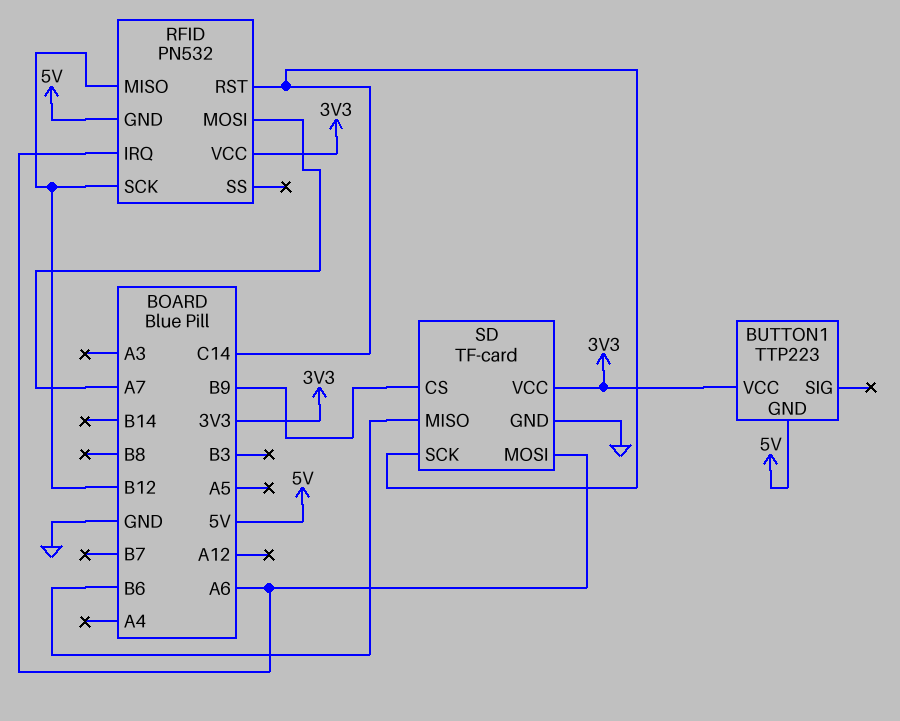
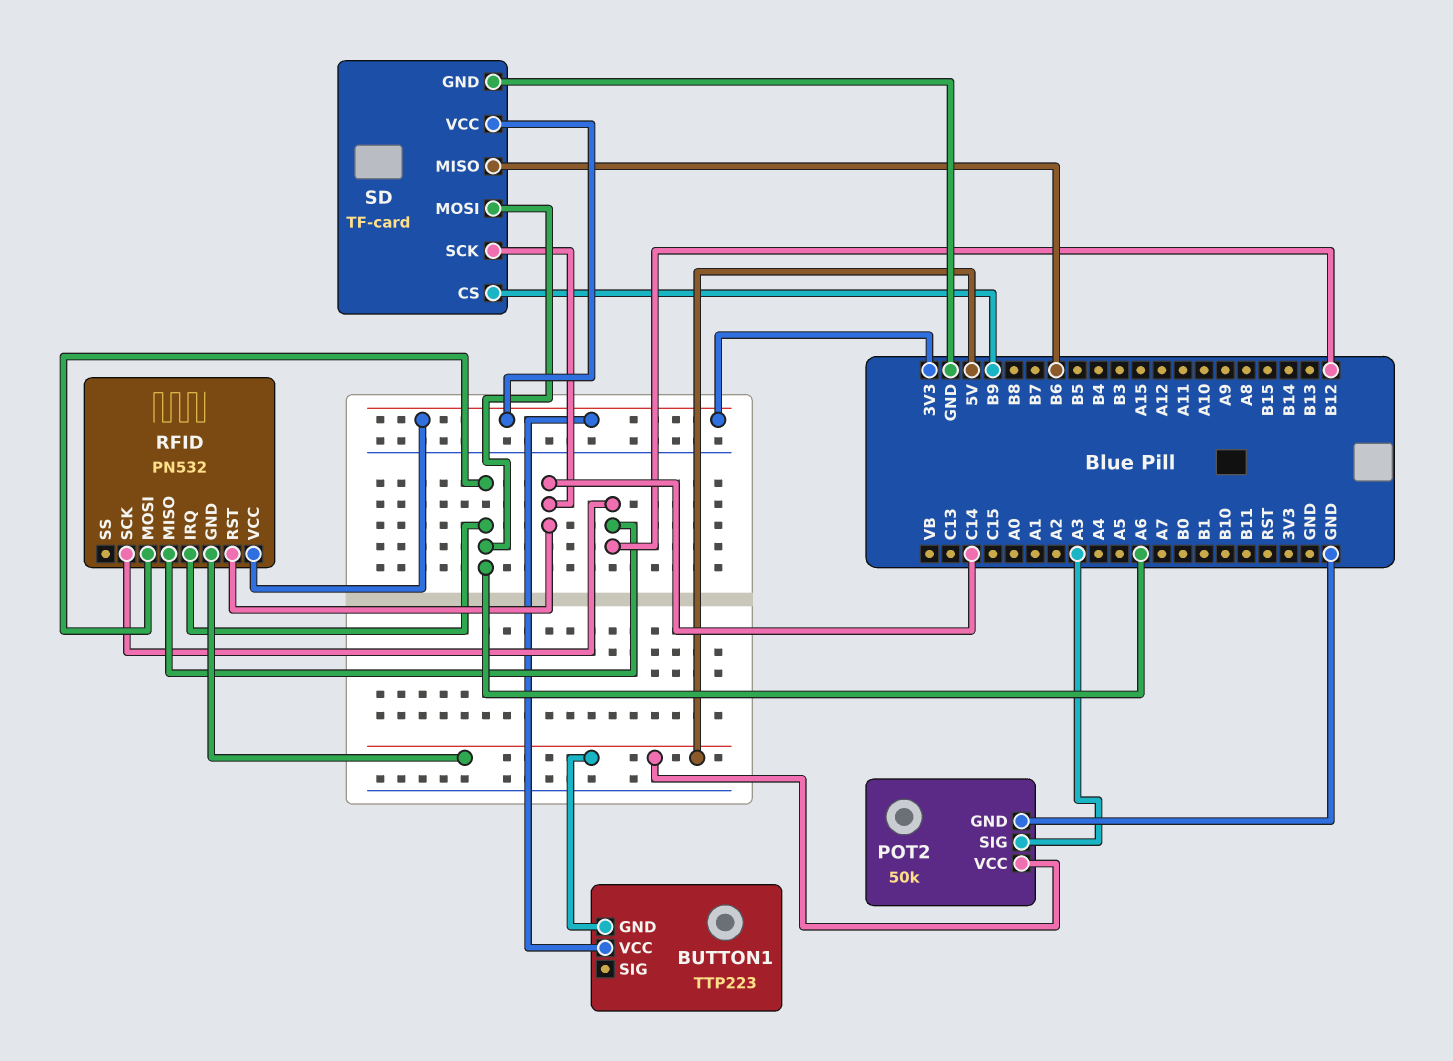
POT2: none -> 50k
POT2 pin GND: none -> GND
POT2 pin SIG: none -> A3
POT2 pin VCC: none -> 5V
RFID pin MOSI: A7 -> A6

